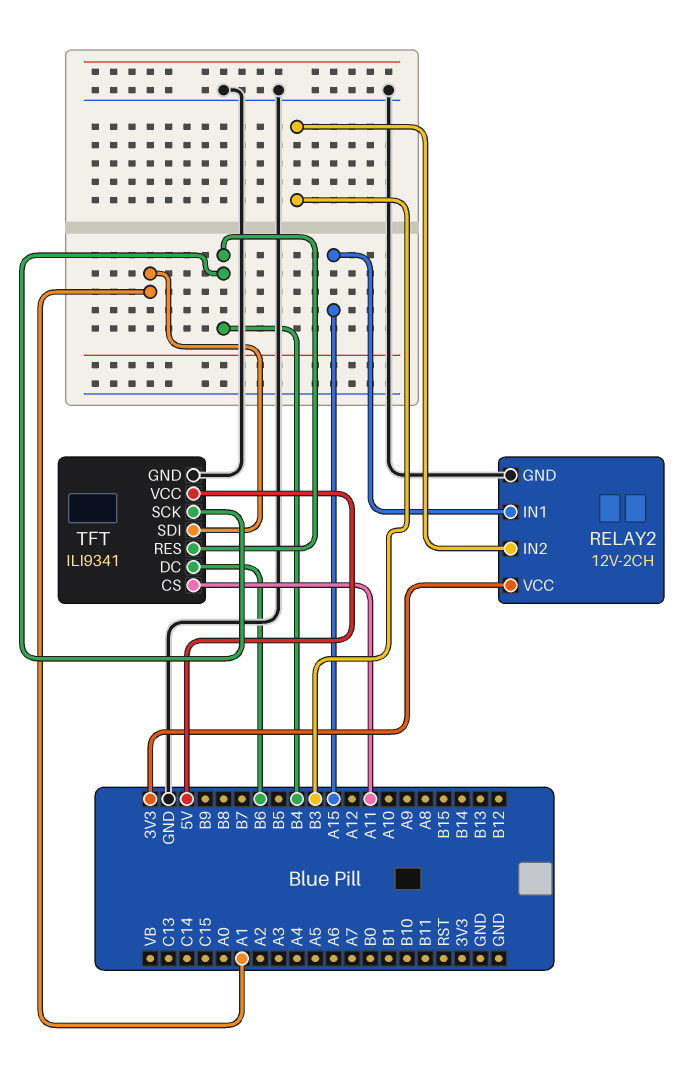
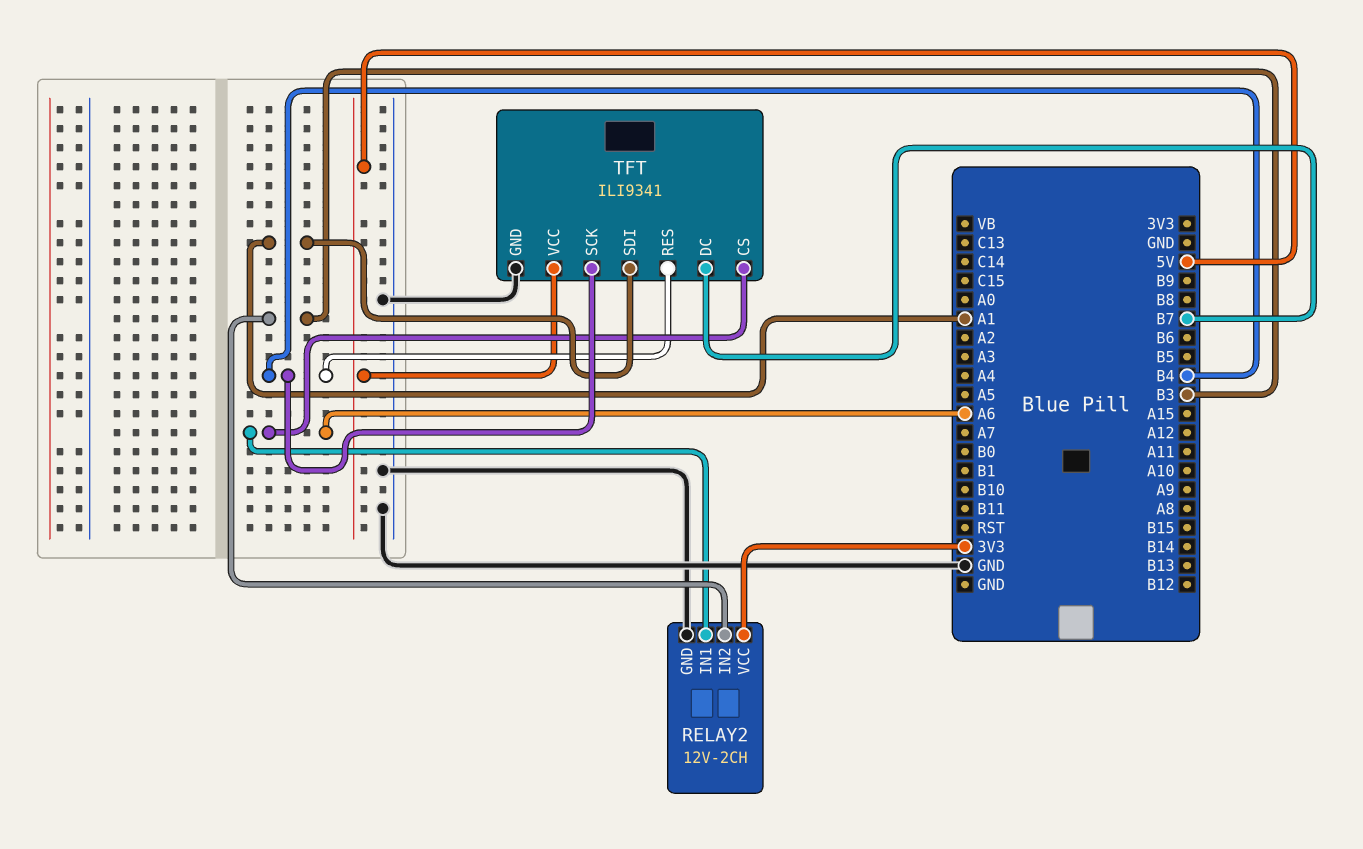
RELAY2 pin IN1: A15 -> A6
TFT pin CS: A11 -> A6
TFT pin DC: B6 -> B7

